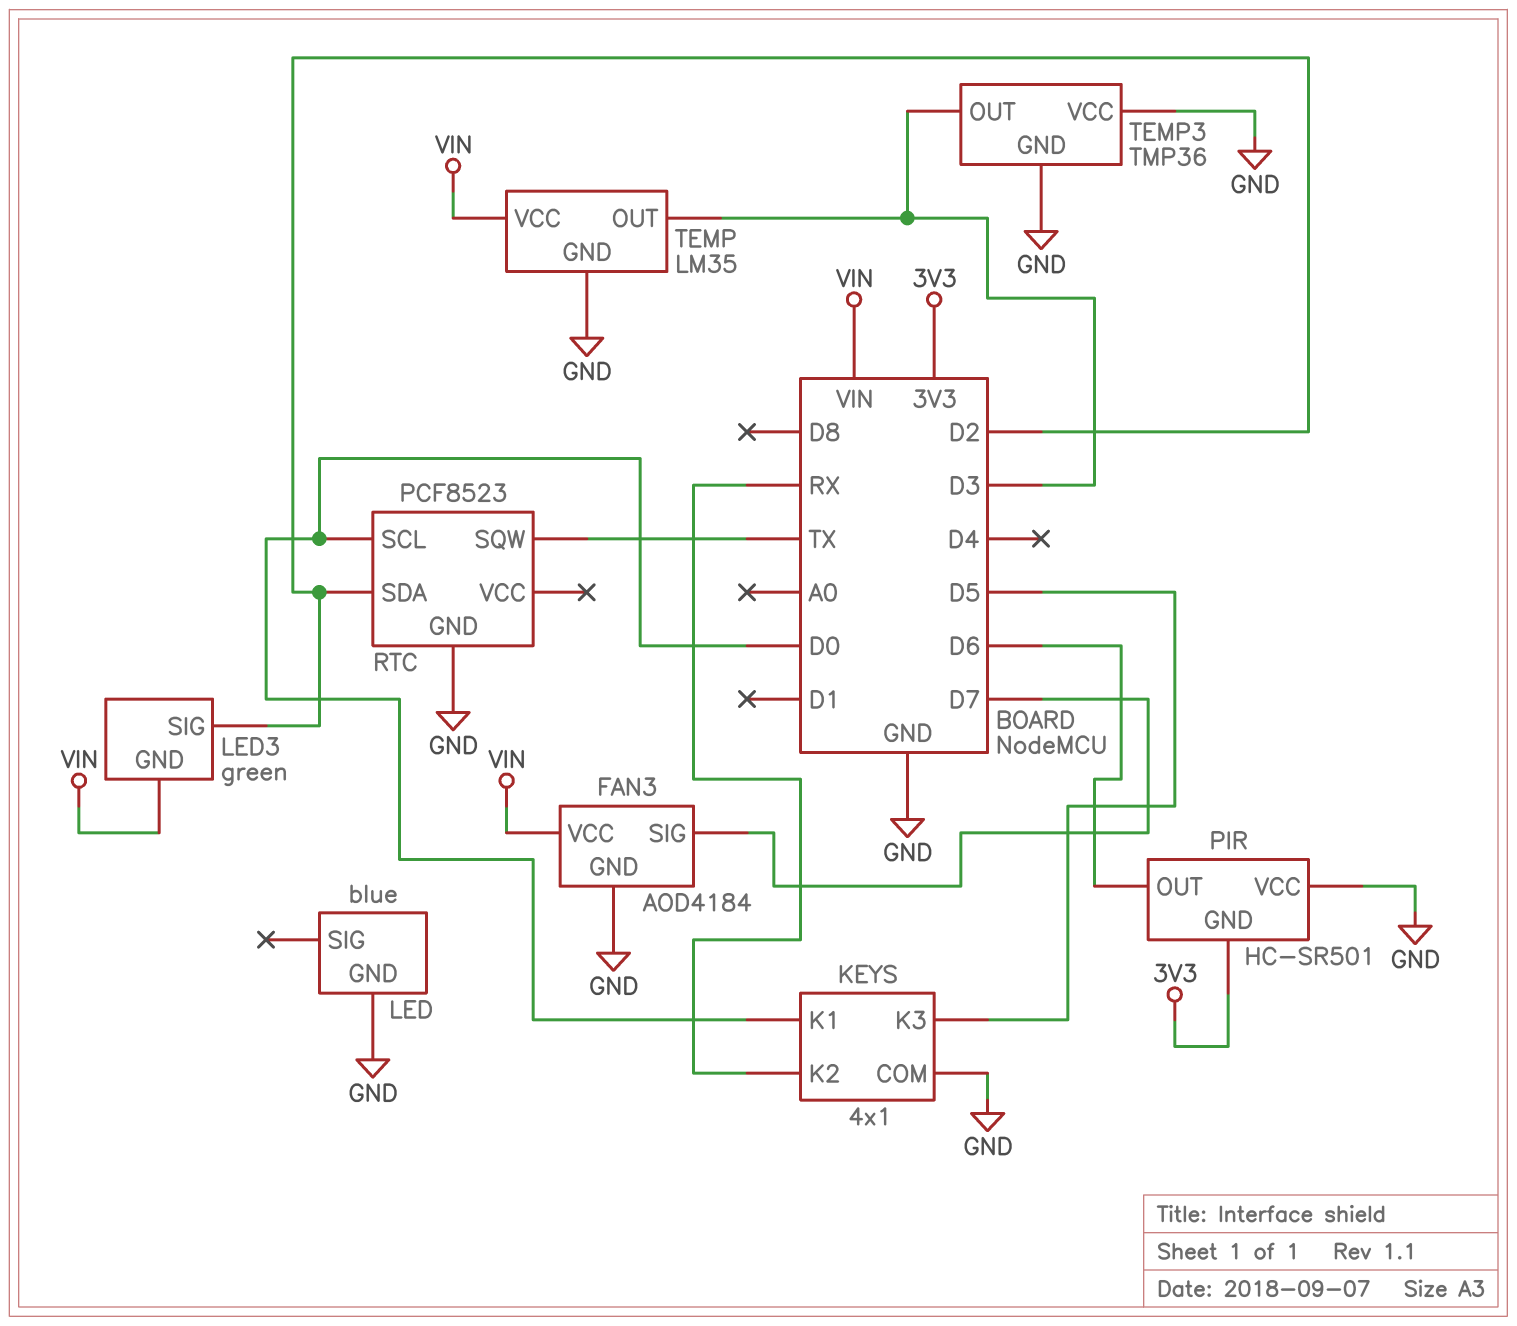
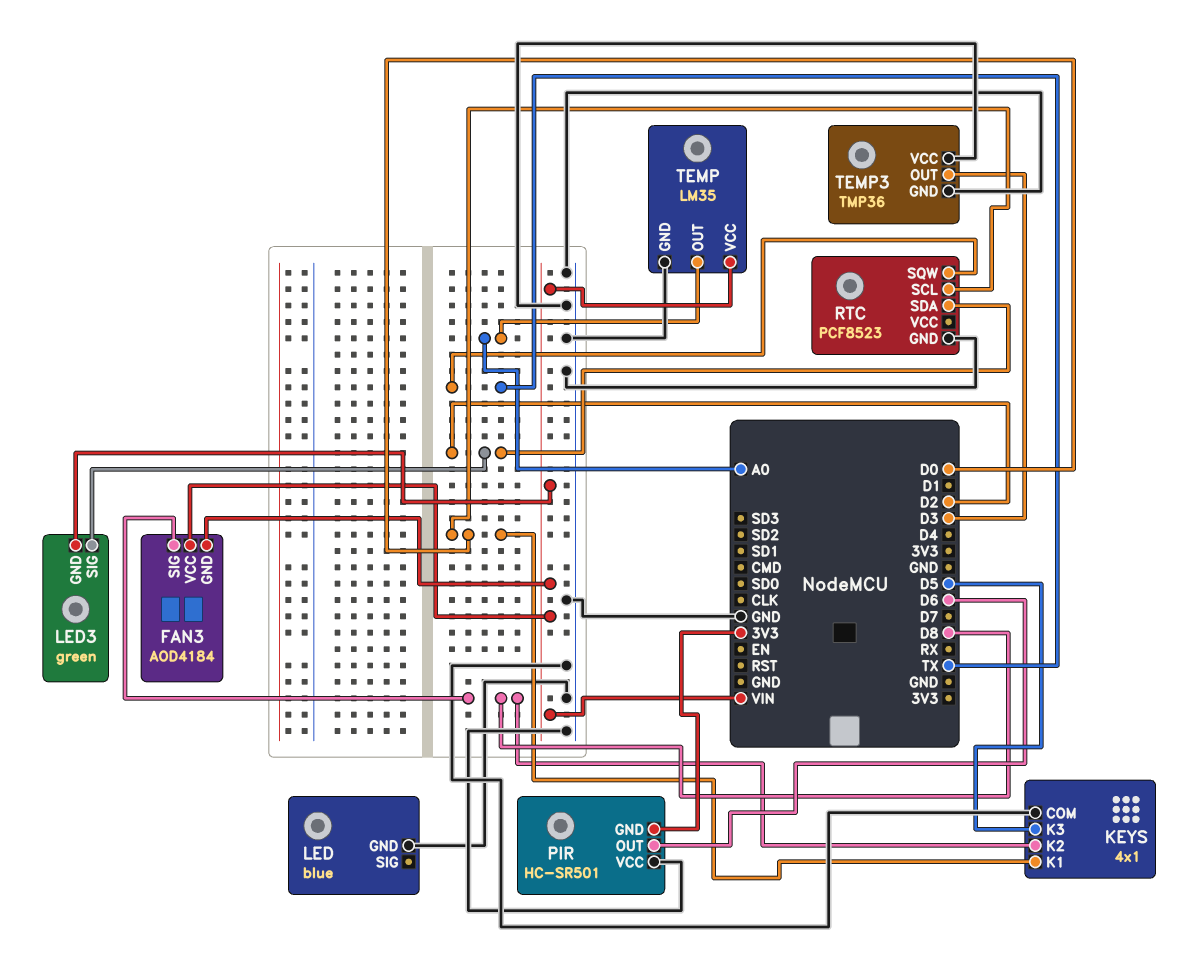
FAN3 pin GND: GND -> VIN
FAN3 pin SIG: D7 -> D8
KEYS pin K2: RX -> D8
TEMP pin OUT: D3 -> A0

